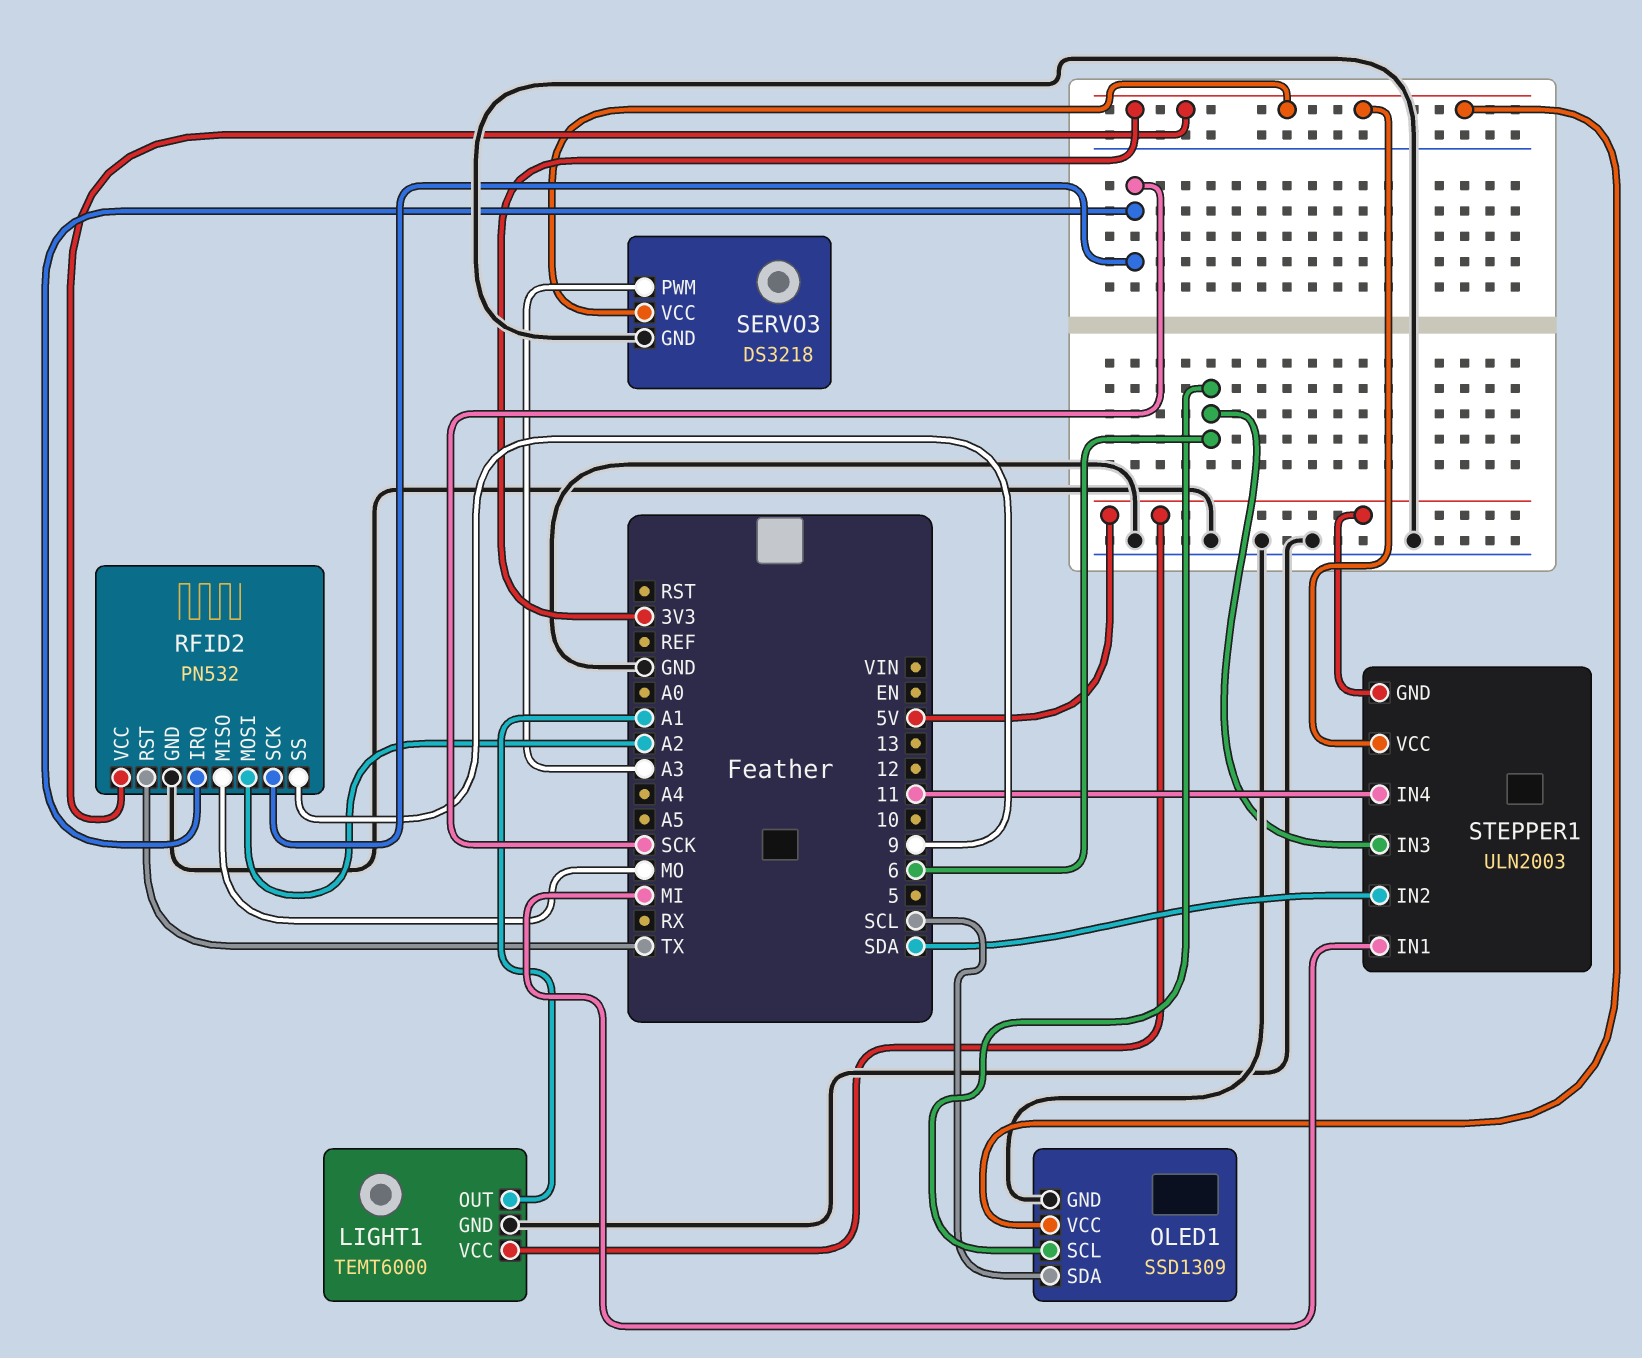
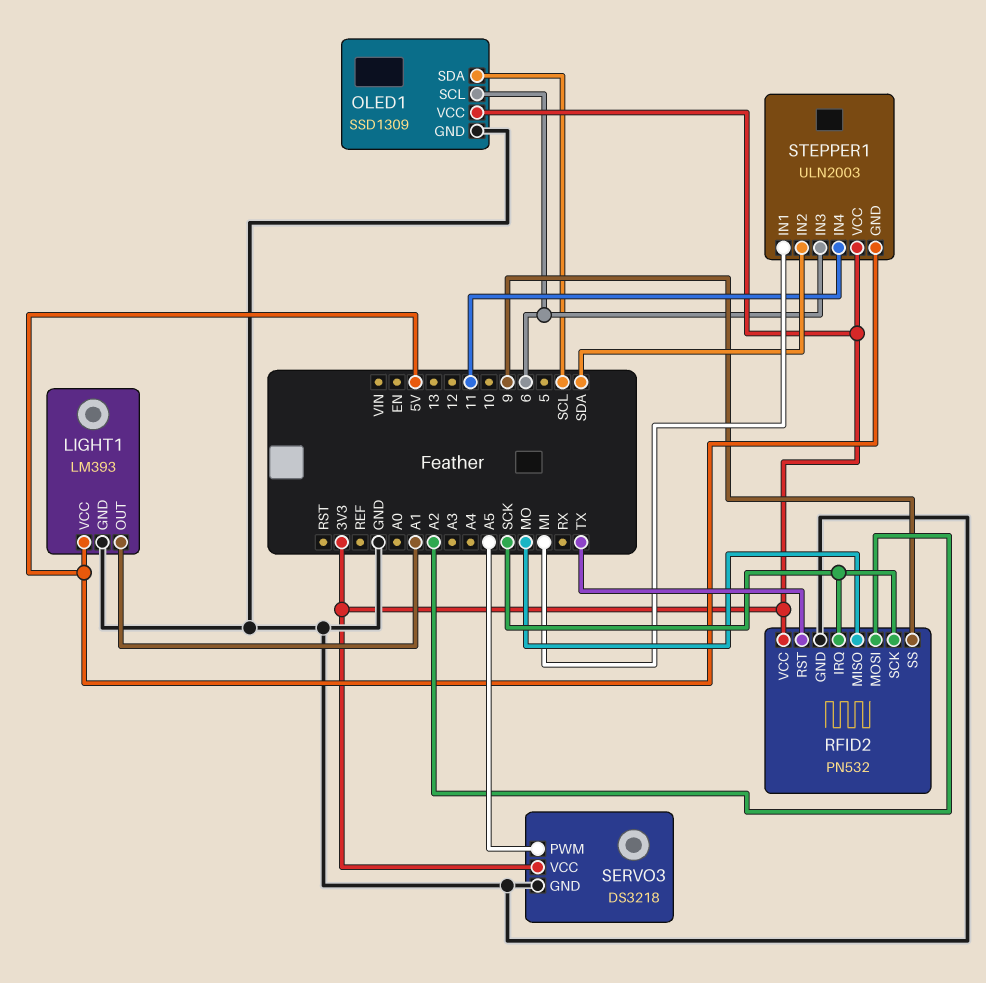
LIGHT1: TEMT6000 -> LM393
SERVO3 pin PWM: A3 -> A5

